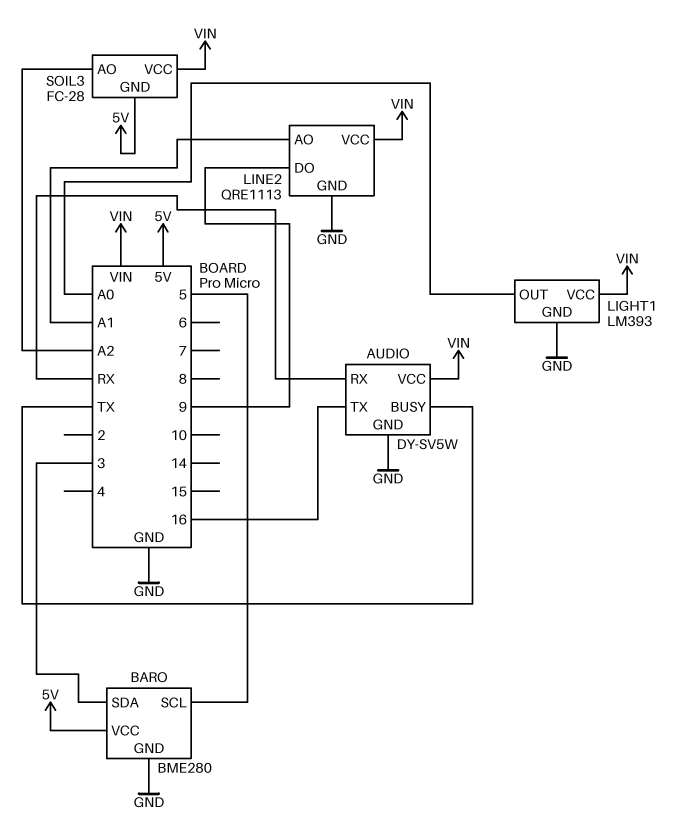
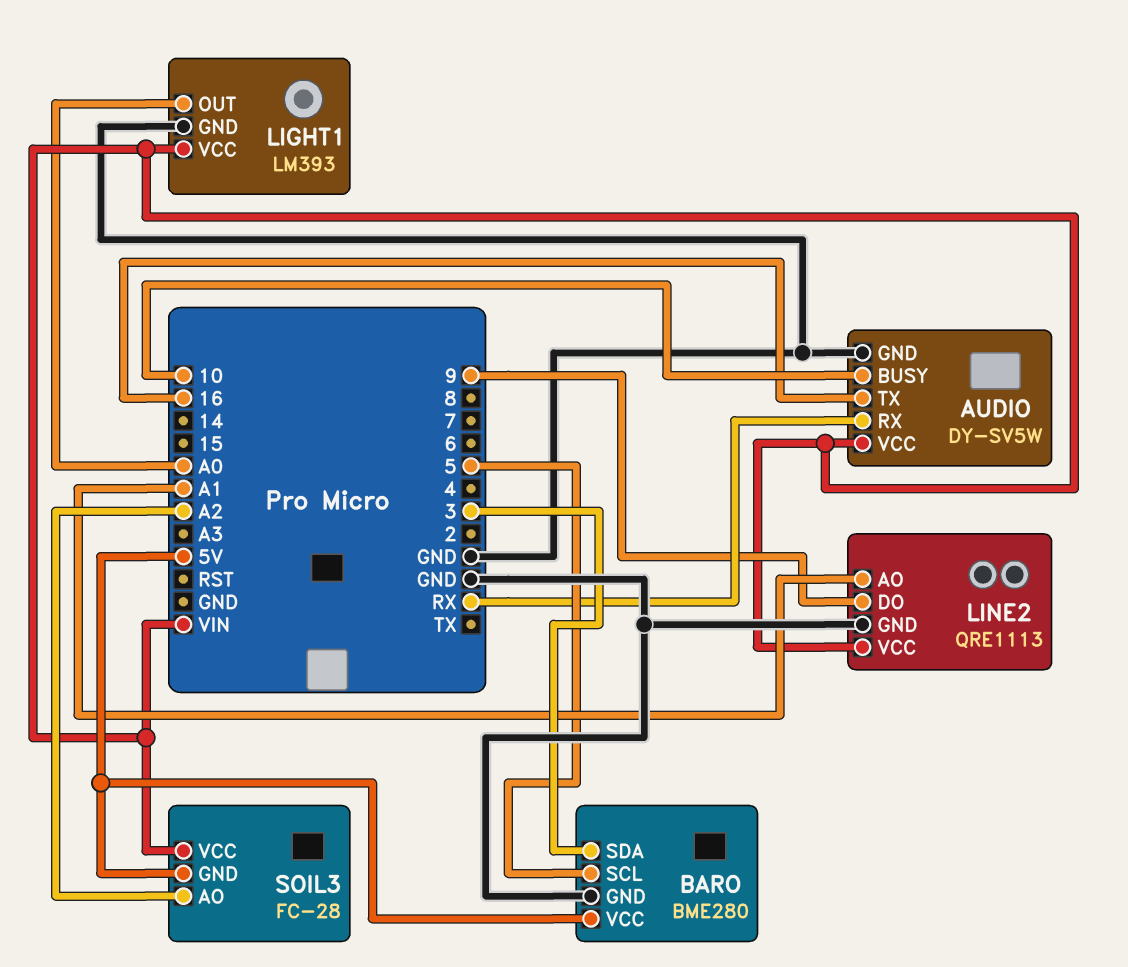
AUDIO pin BUSY: TX -> 10

